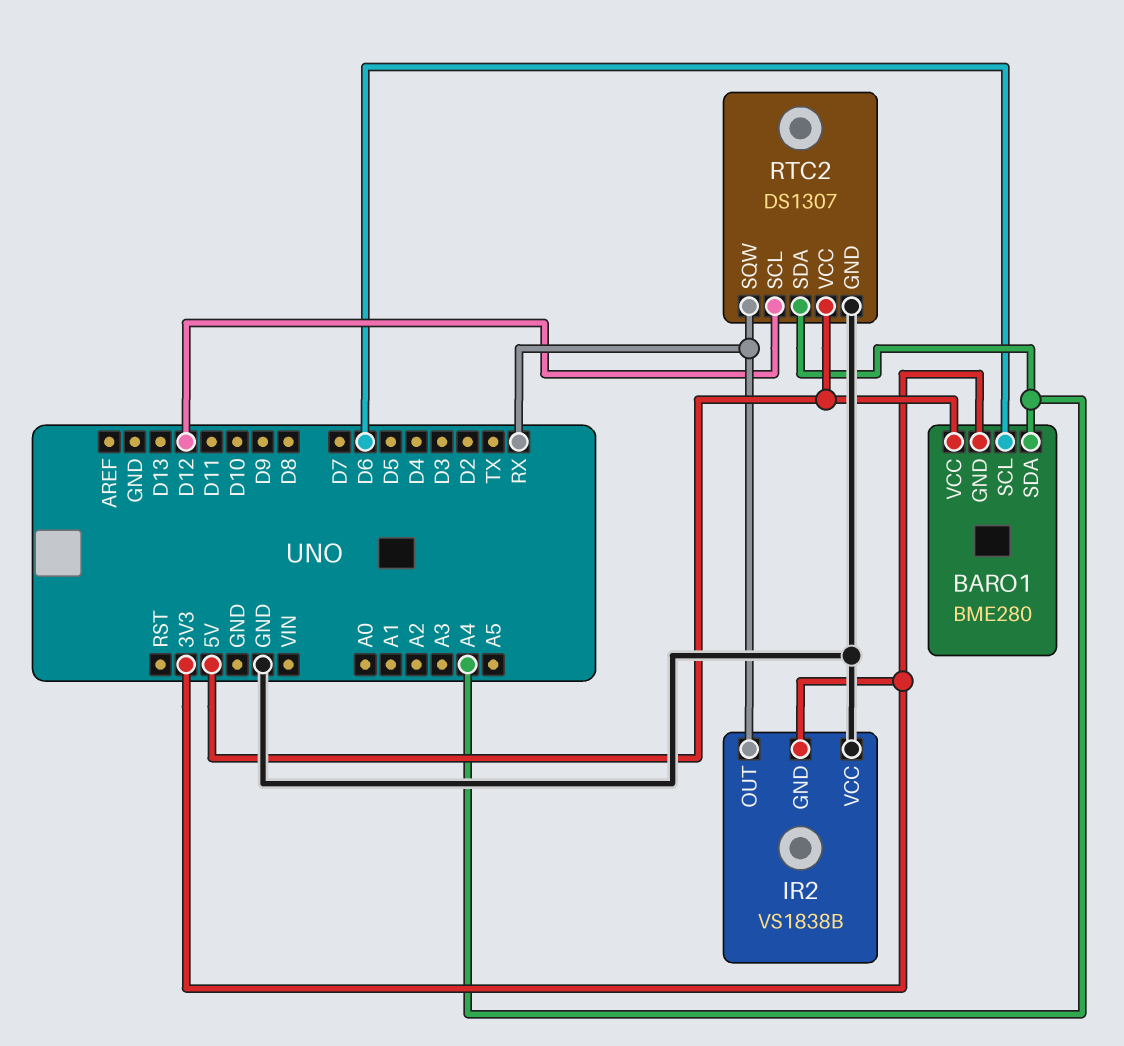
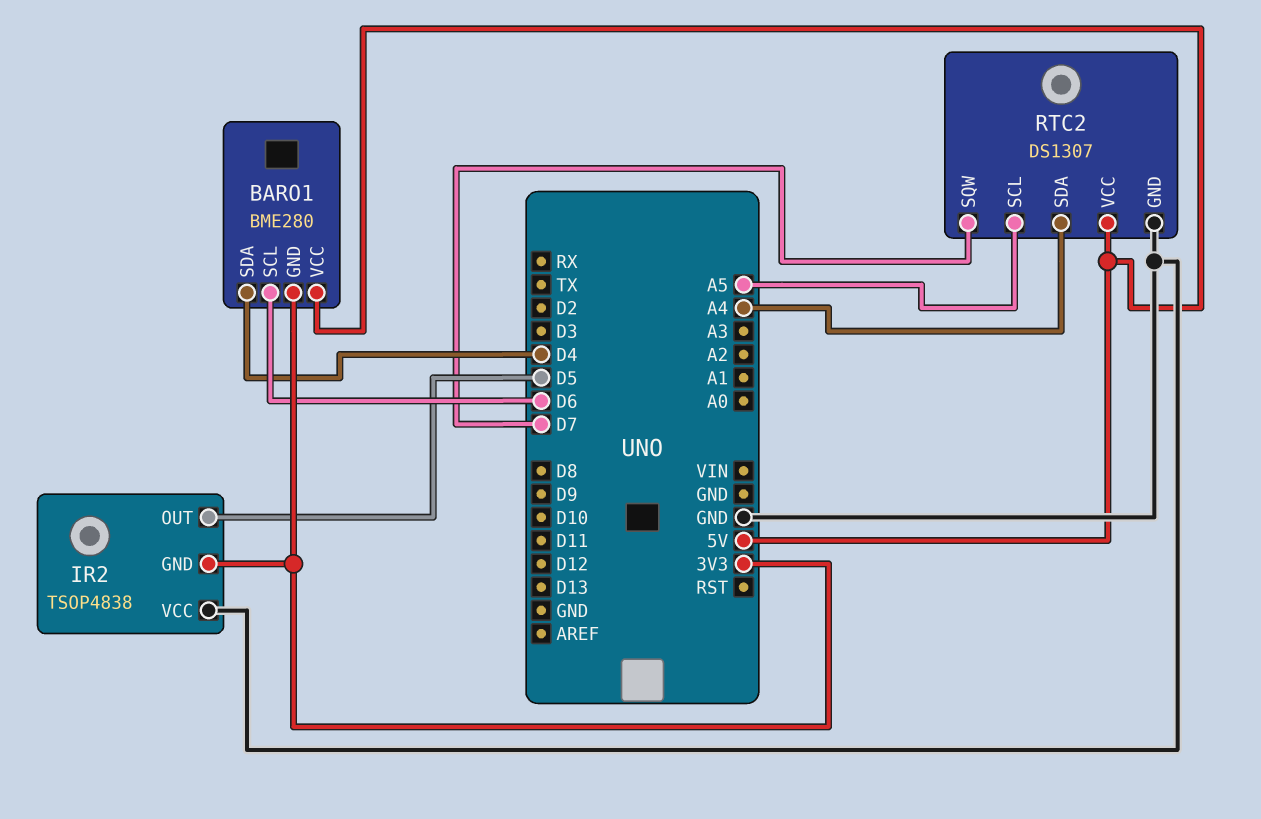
BARO1 pin SDA: A4 -> D4
IR2: VS1838B -> TSOP4838
IR2 pin OUT: RX -> D5
RTC2 pin SCL: D12 -> A5
RTC2 pin SQW: RX -> D7

